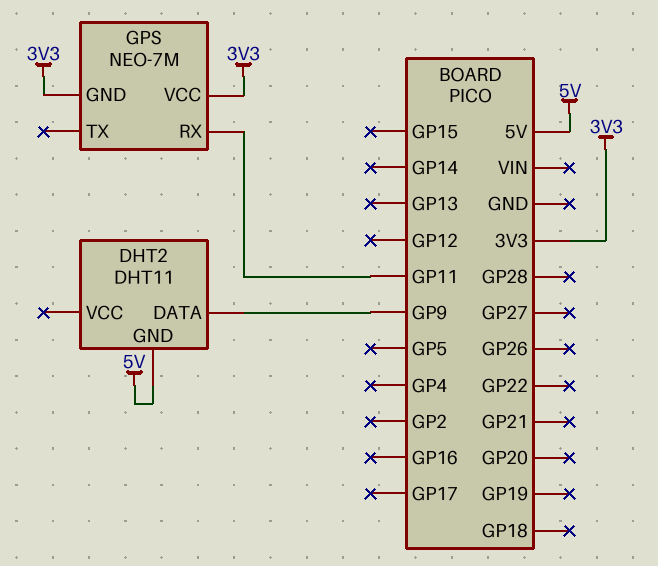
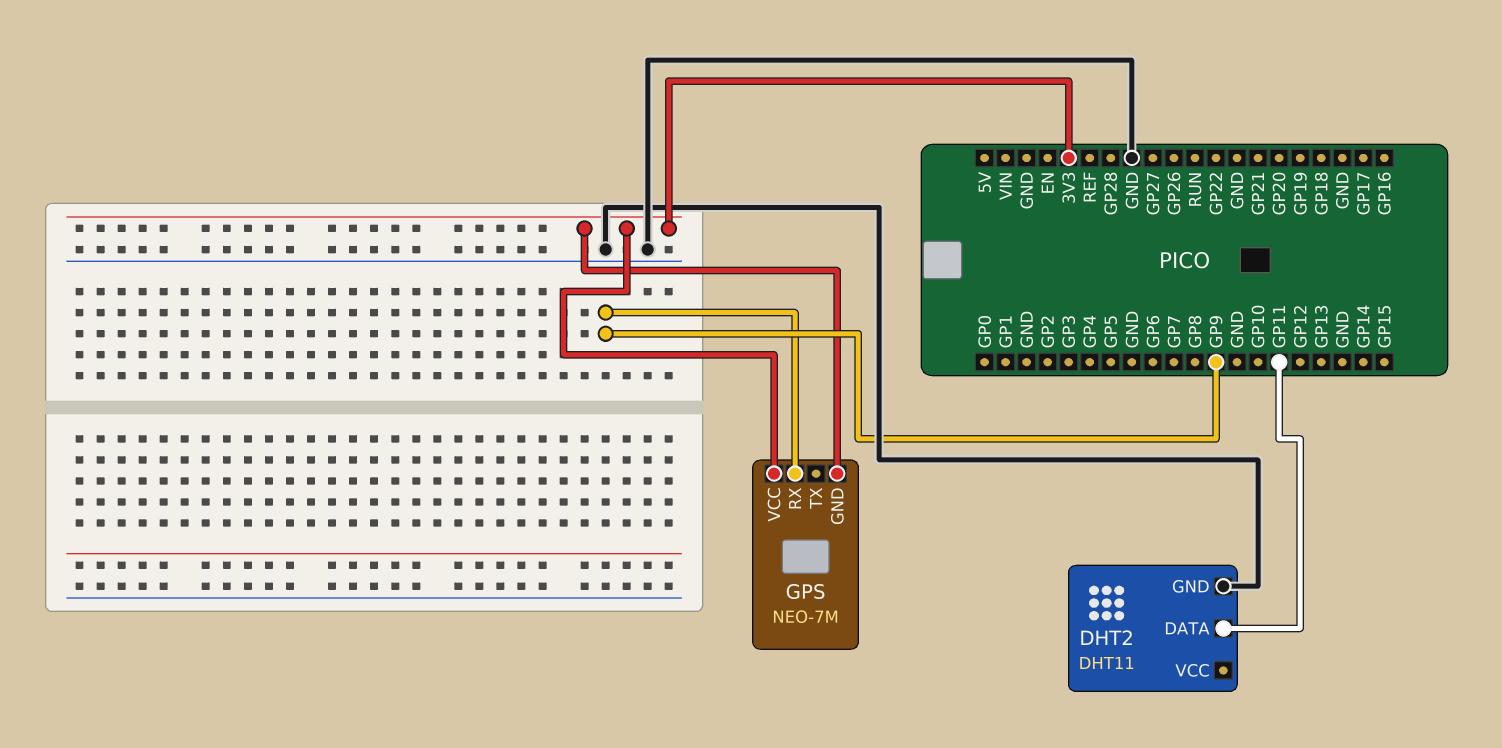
DHT2 pin DATA: GP9 -> GP11
DHT2 pin GND: 5V -> GND
GPS pin RX: GP11 -> GP9

